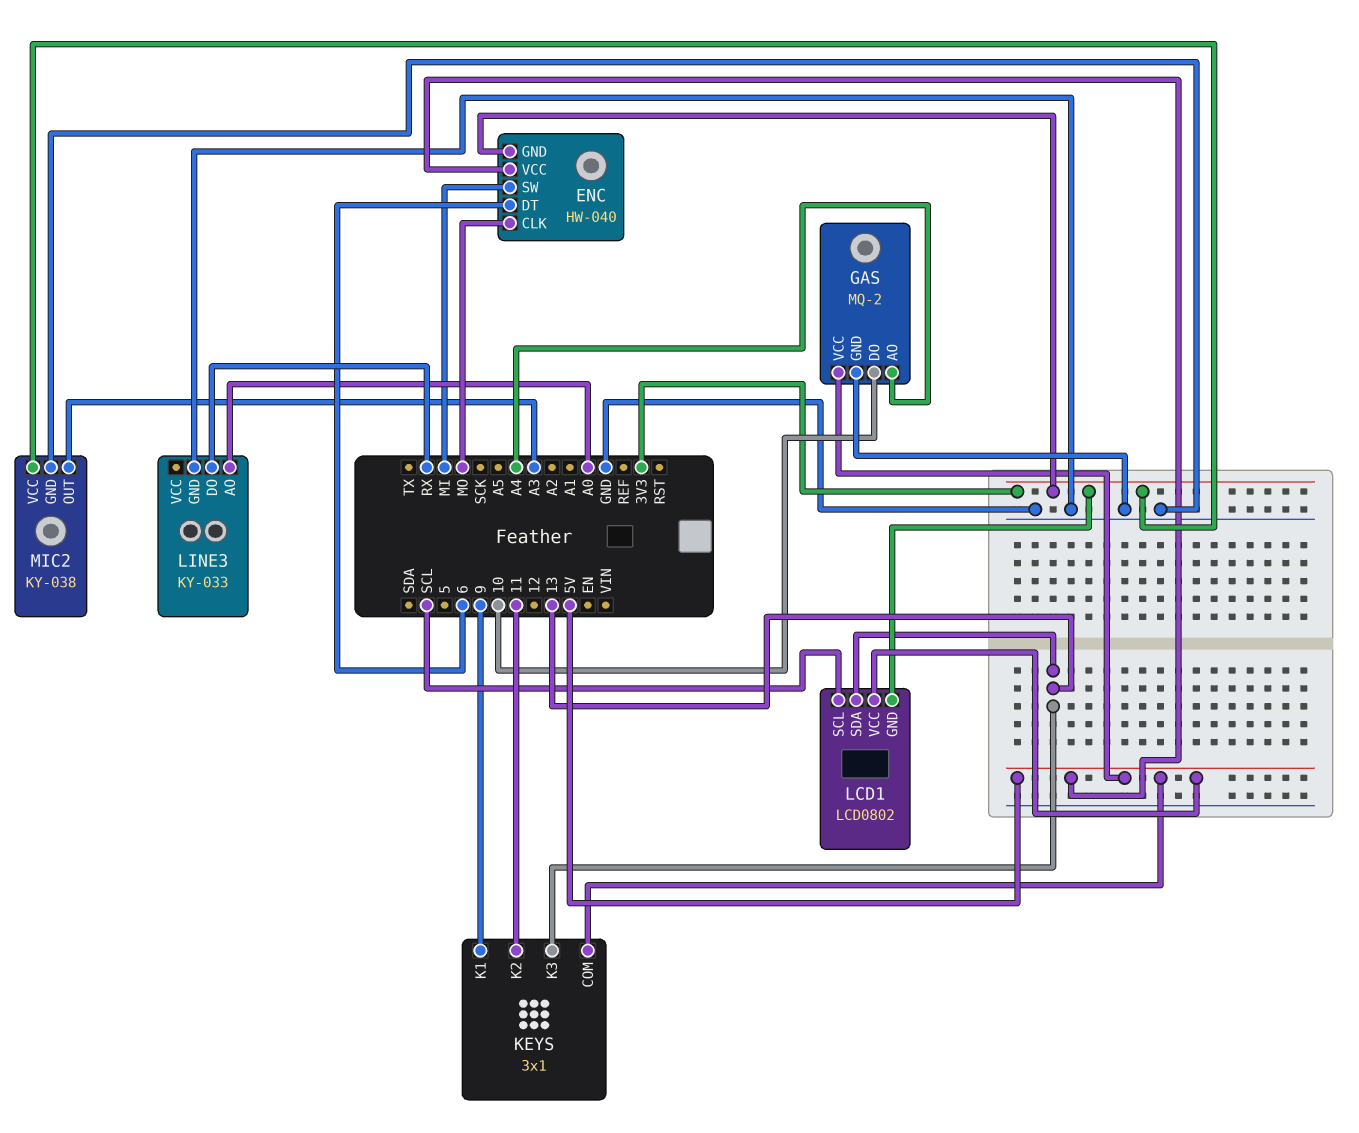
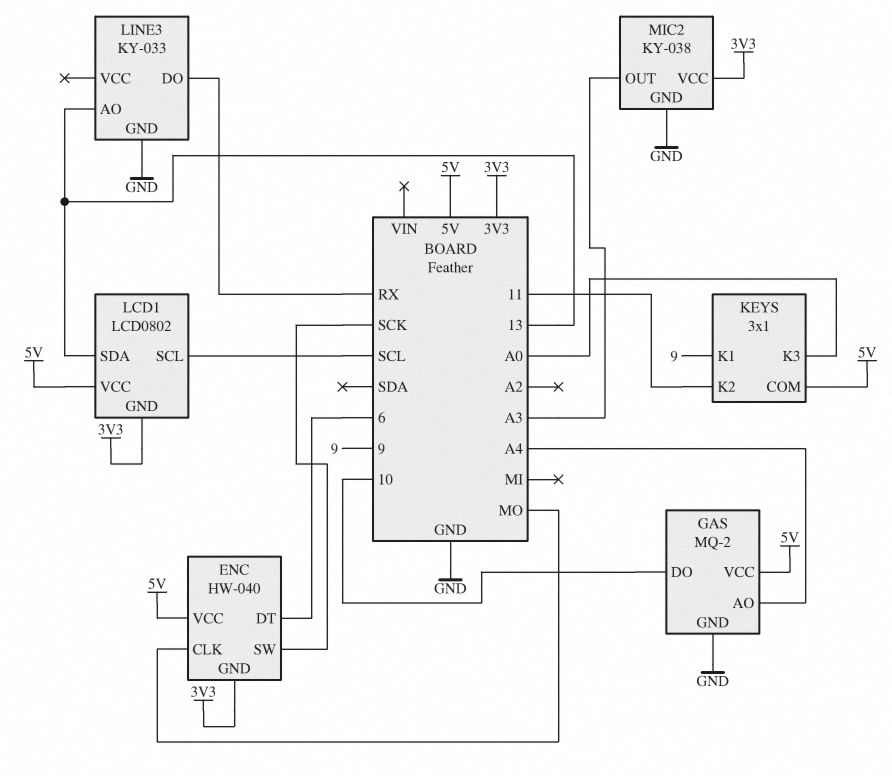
ENC pin SW: MI -> SCK
KEYS pin K3: 13 -> A0
LINE3 pin AO: A0 -> 13

